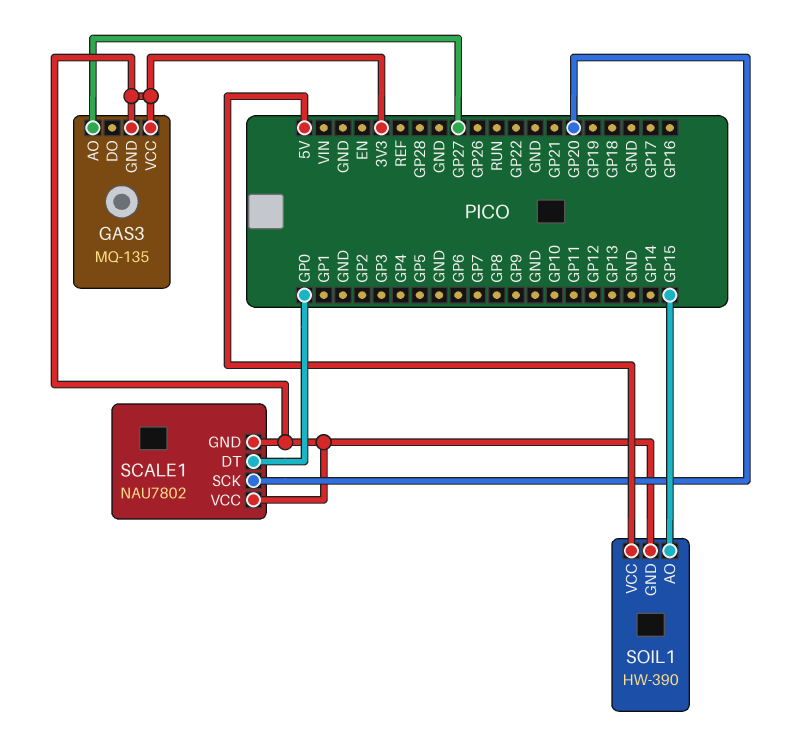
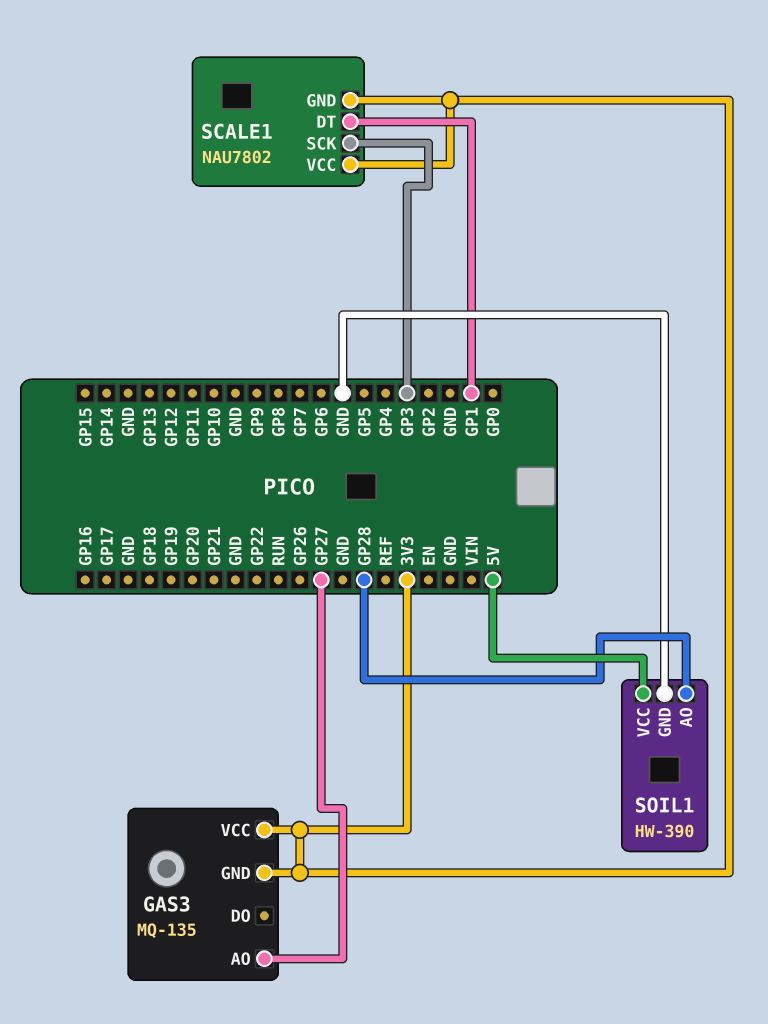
SCALE1 pin DT: GP0 -> GP1
SCALE1 pin SCK: GP20 -> GP3
SOIL1 pin AO: GP15 -> GP28
SOIL1 pin GND: 3V3 -> GND

